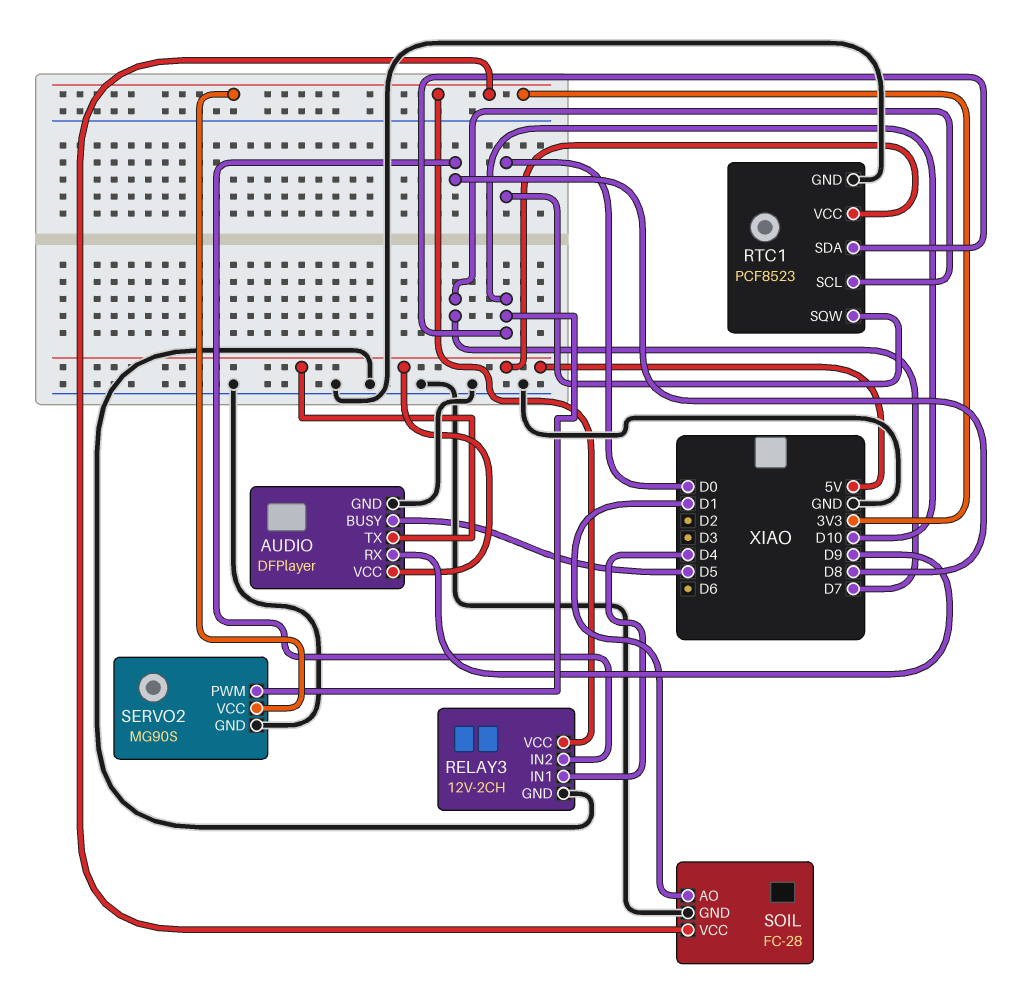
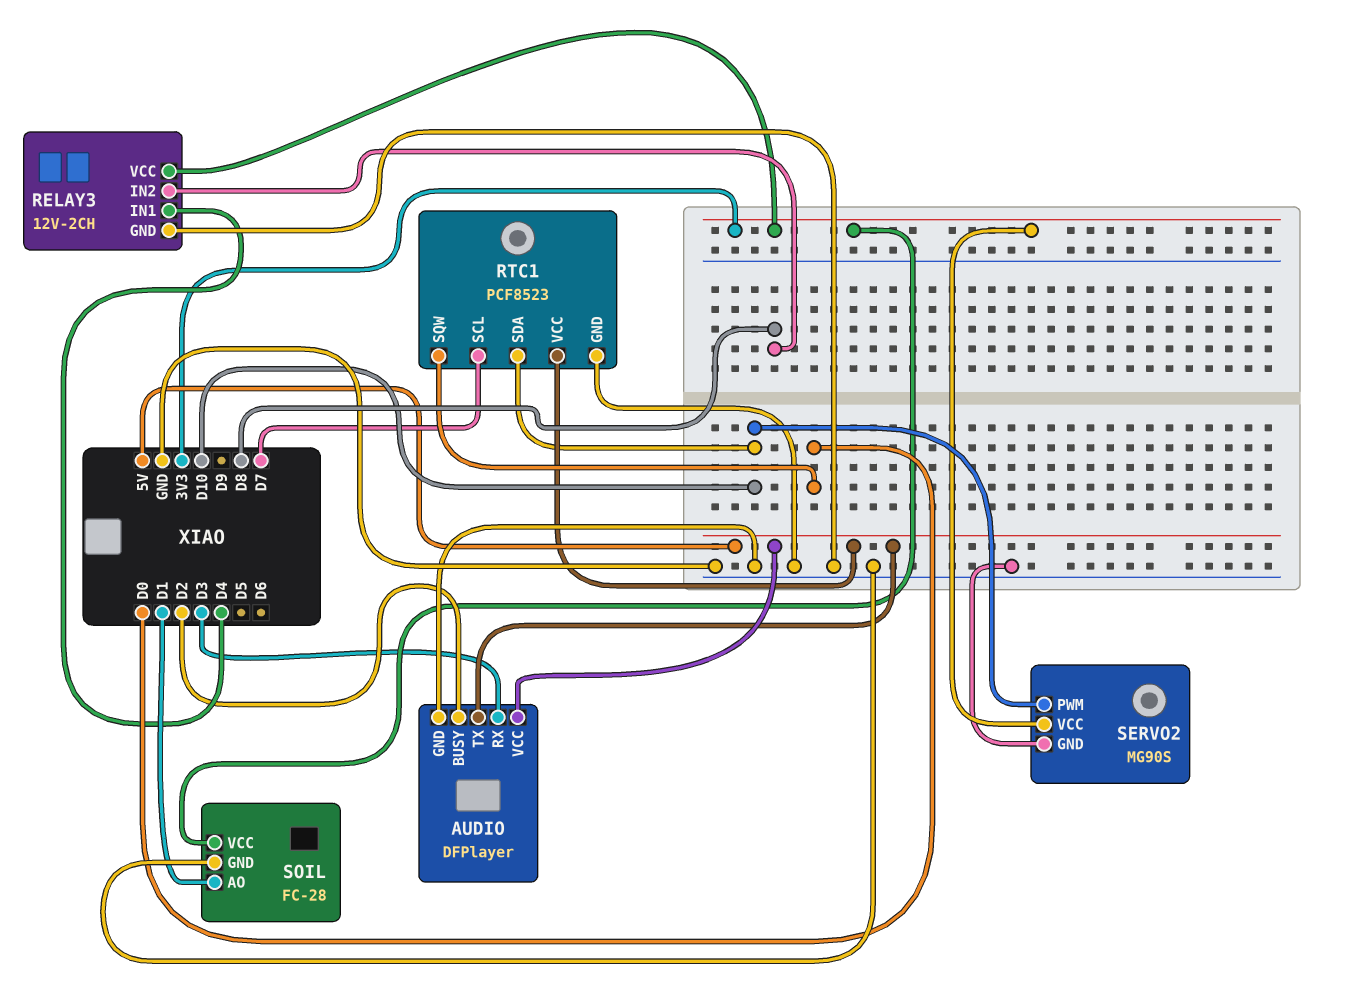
AUDIO pin BUSY: D5 -> D2
AUDIO pin RX: D9 -> D3

